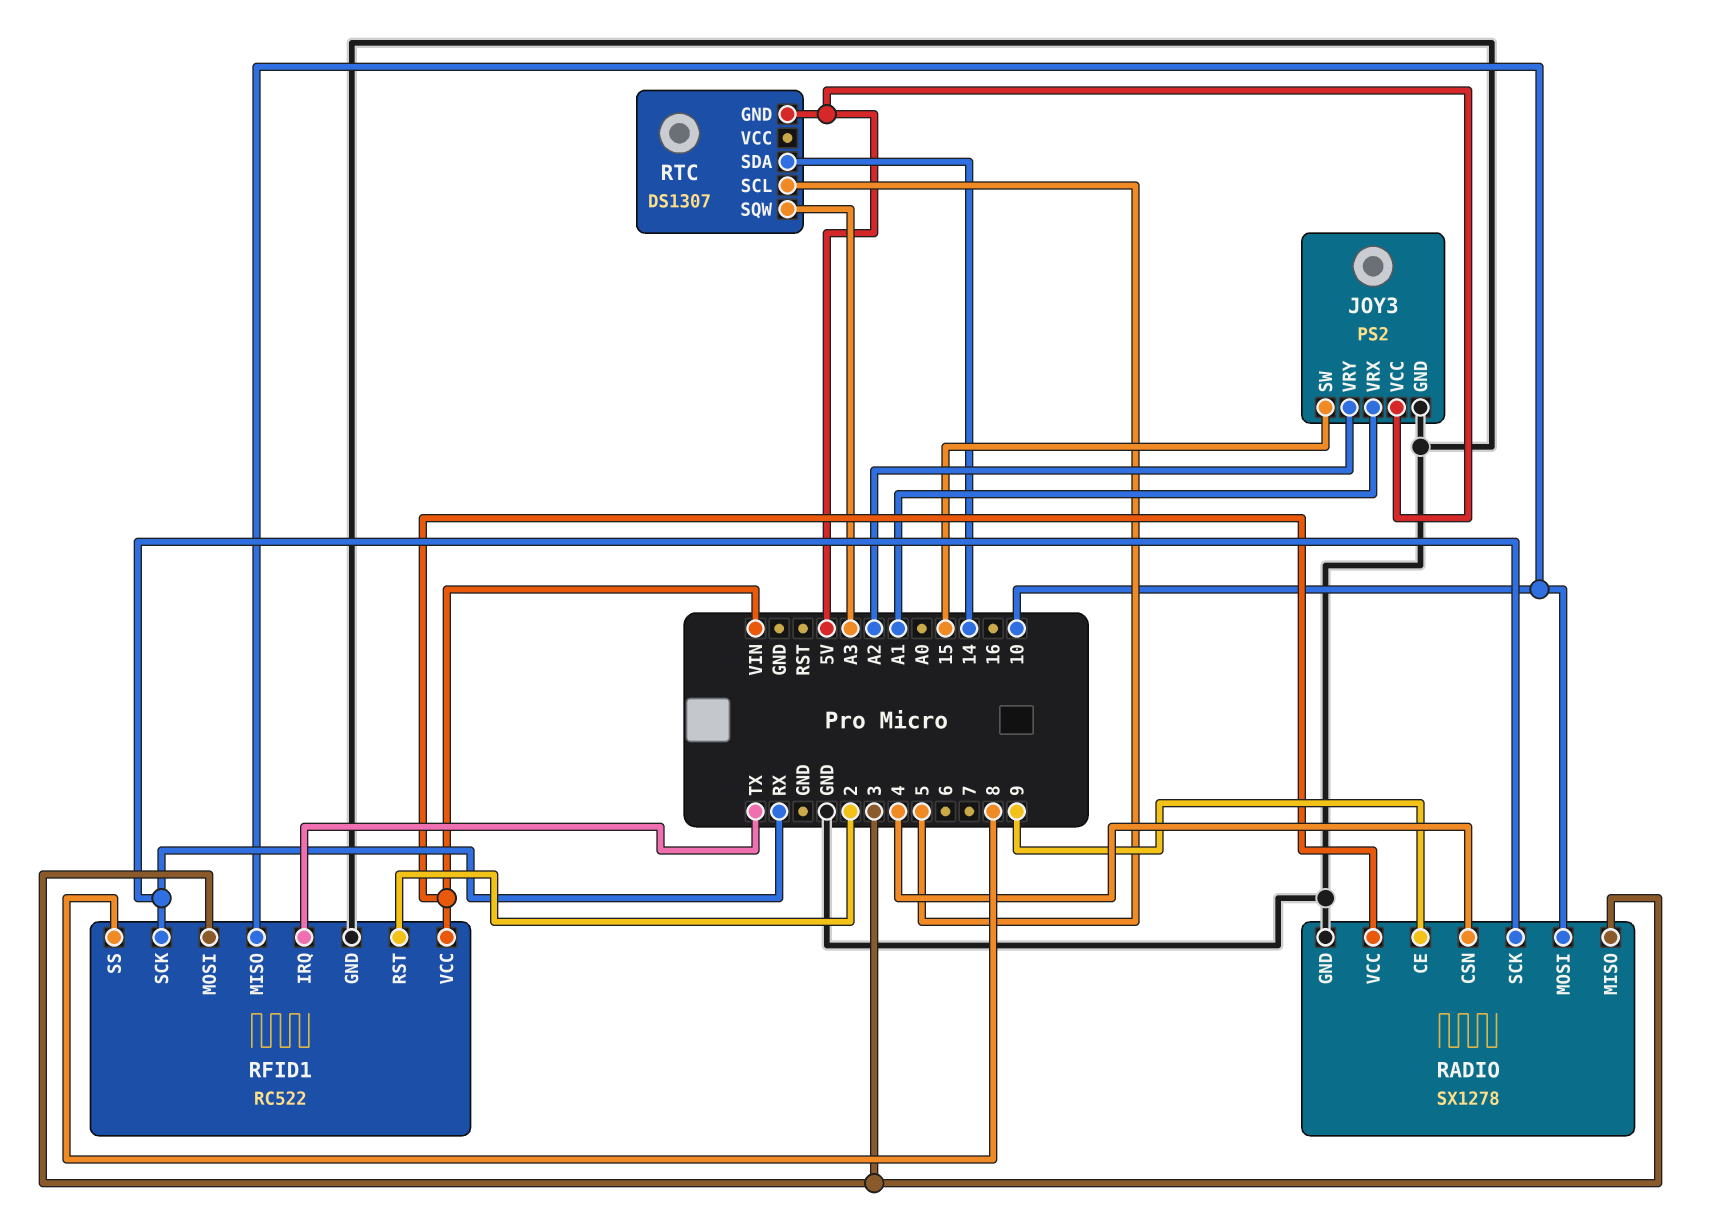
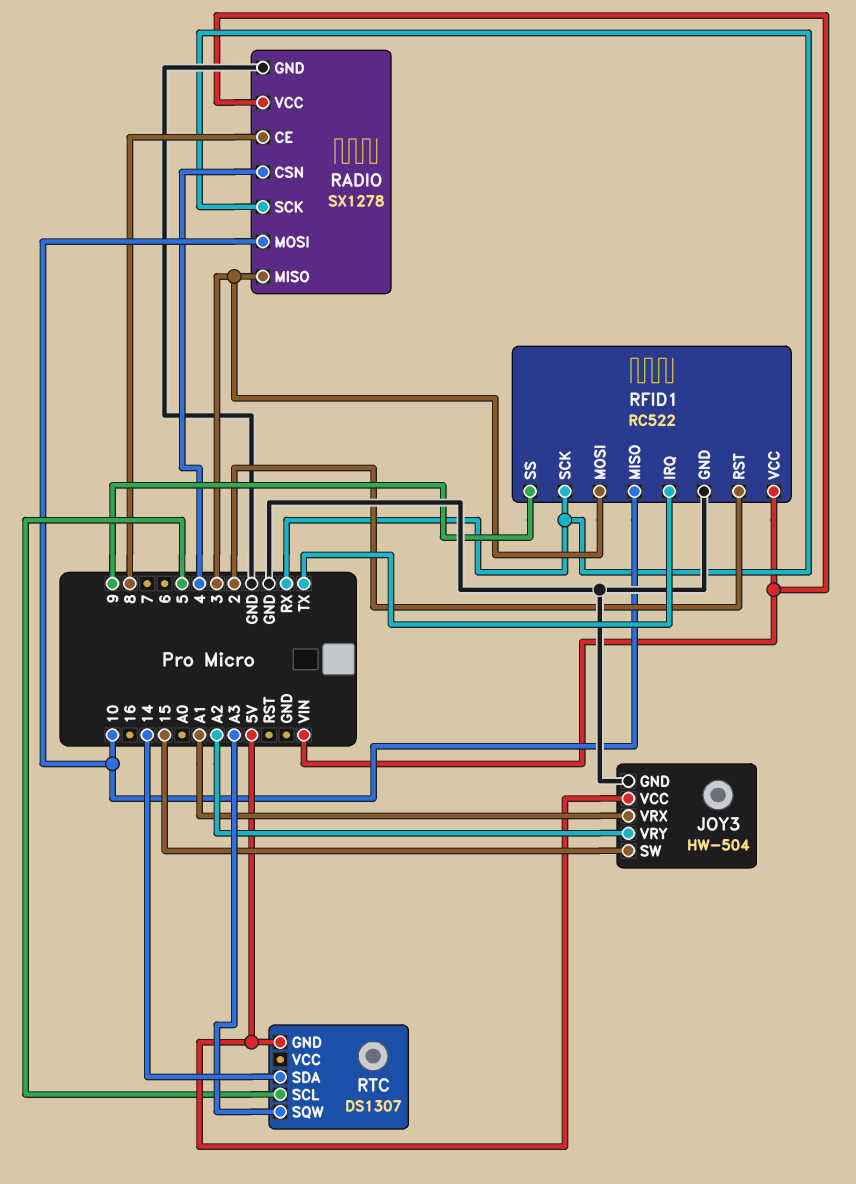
JOY3: PS2 -> HW-504
RADIO pin CE: 9 -> 8
RFID1 pin SS: 8 -> 9

